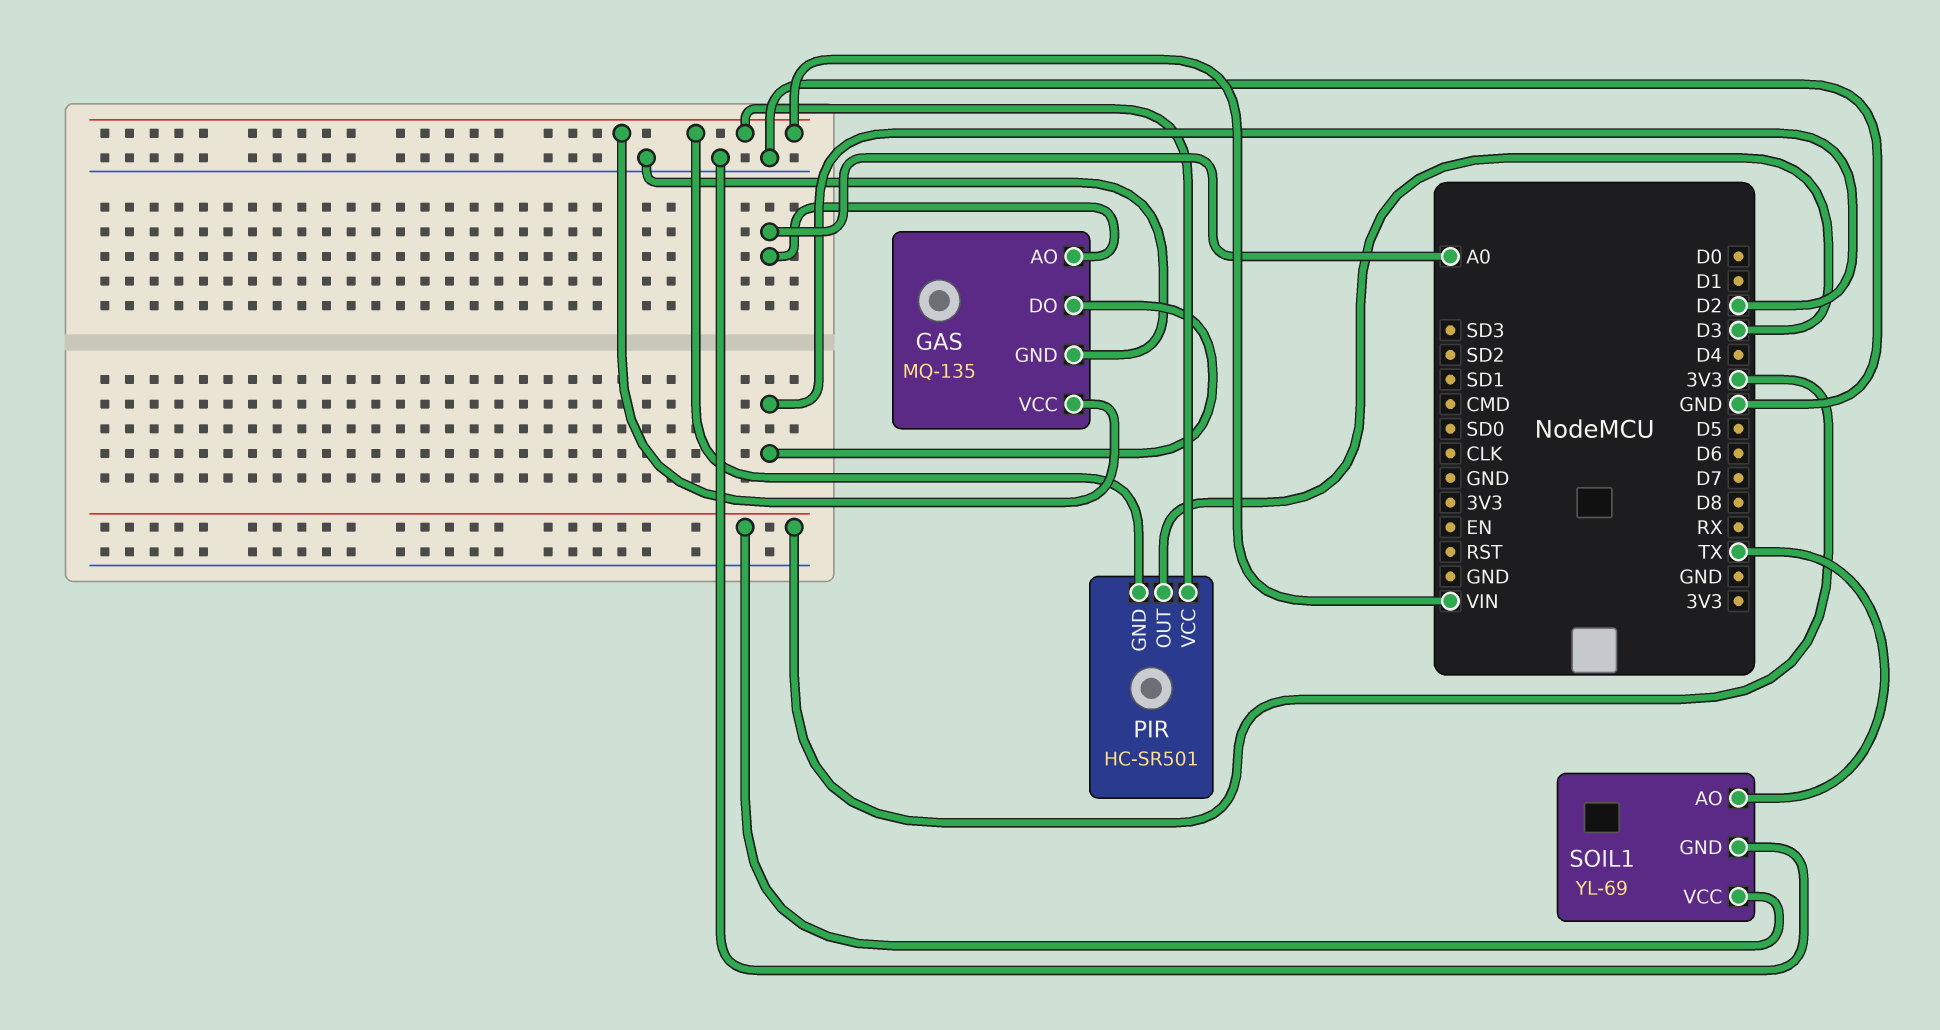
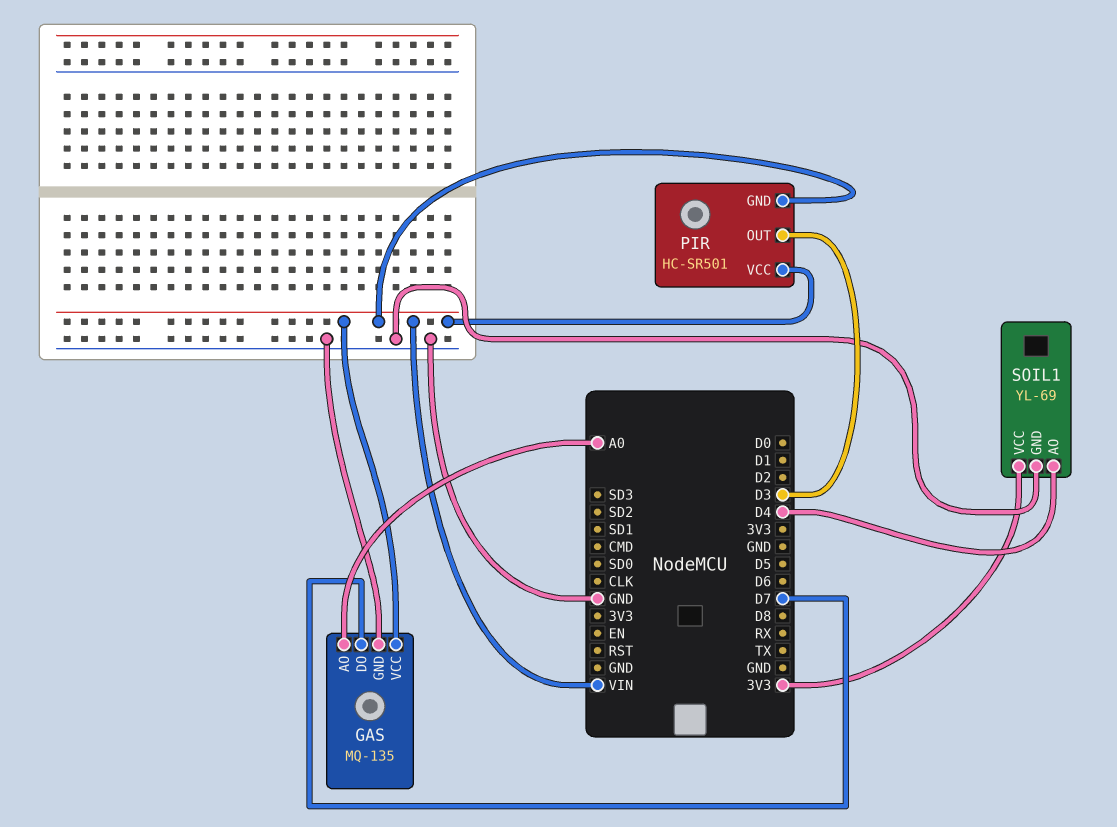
GAS pin DO: D2 -> D7
SOIL1 pin AO: TX -> D4

